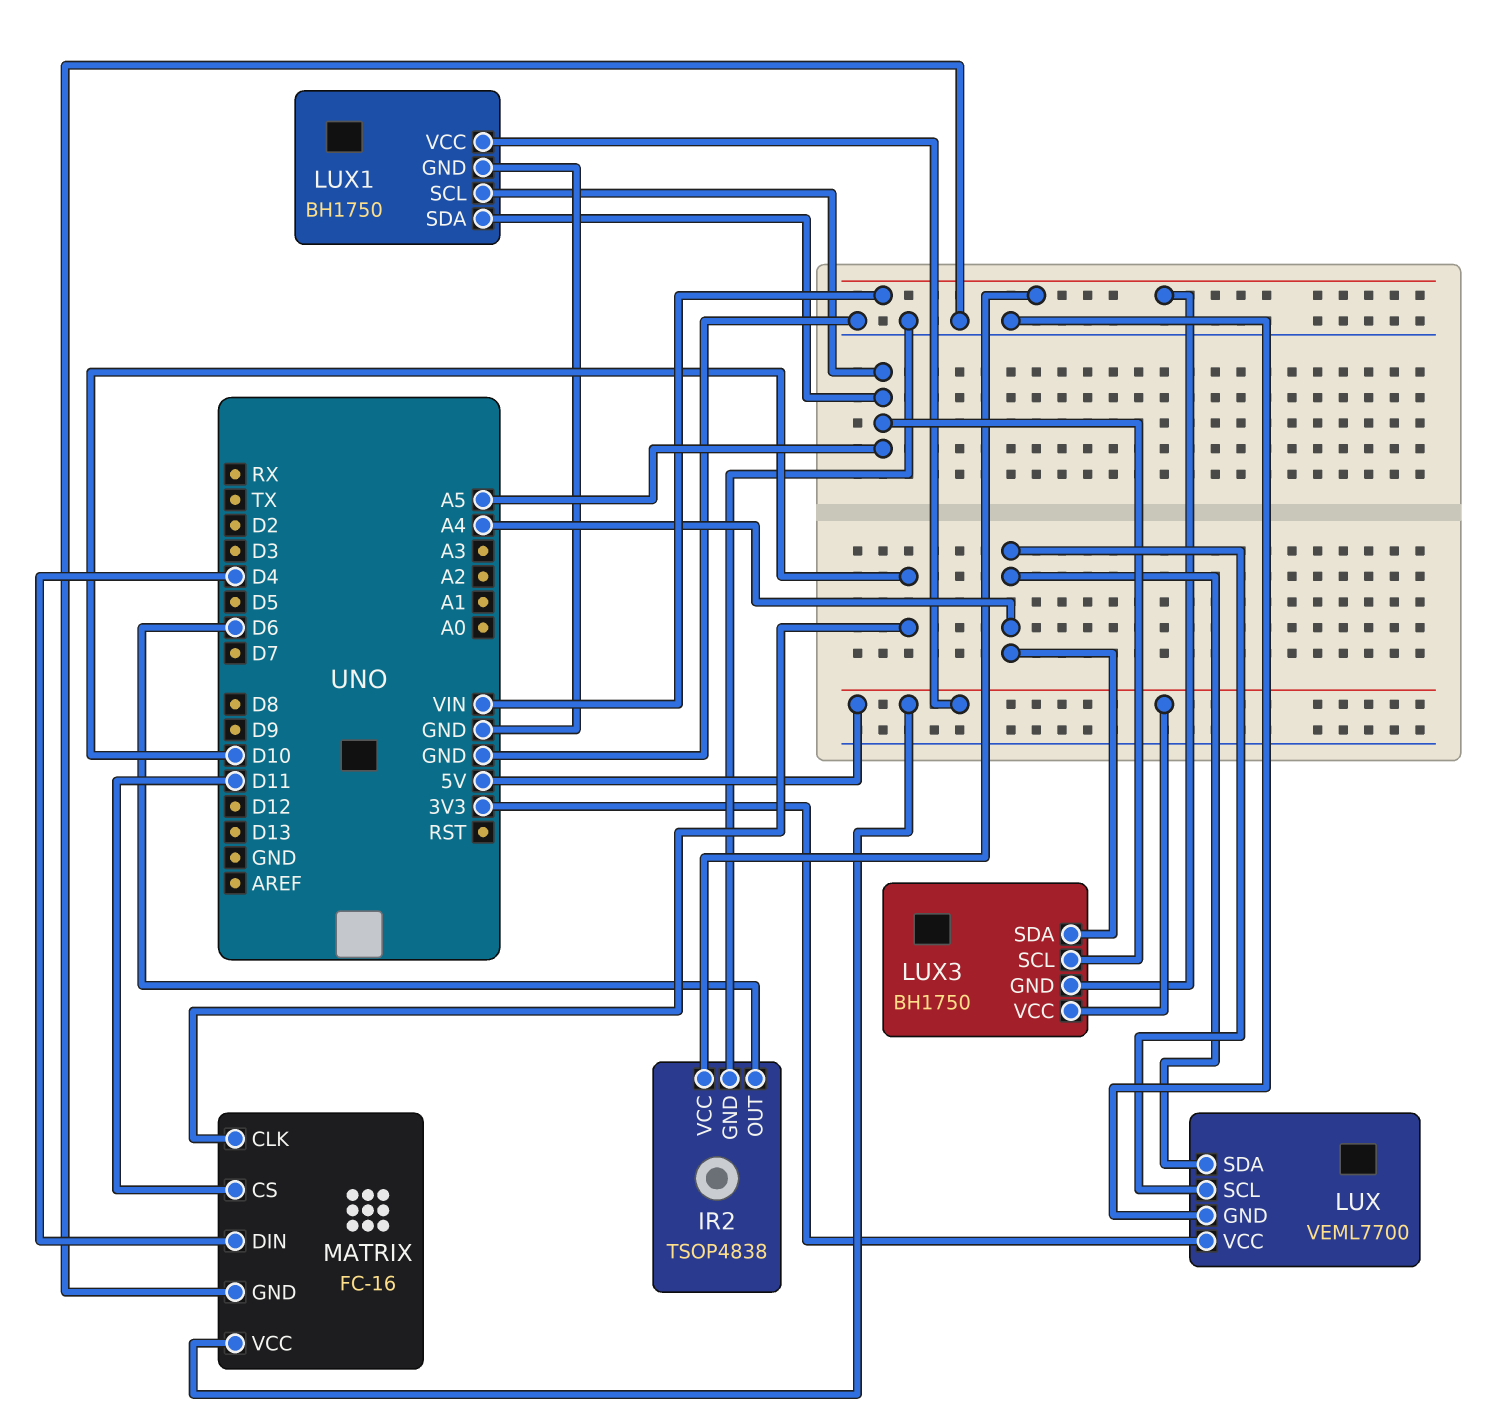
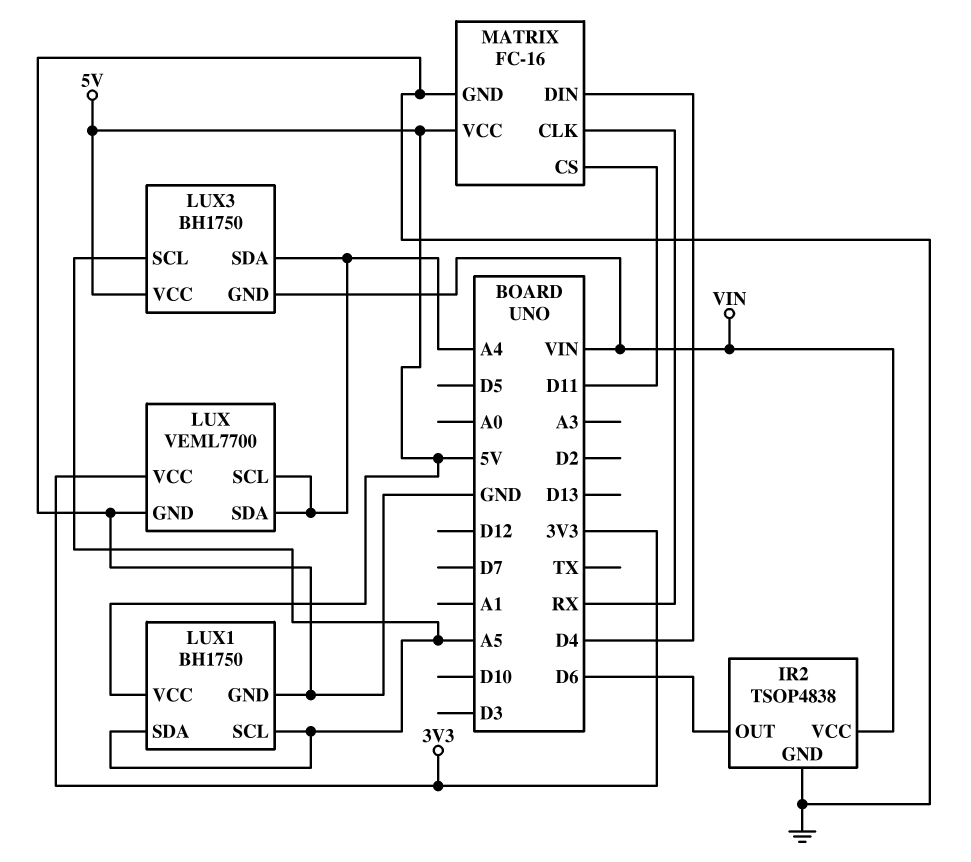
MATRIX pin CLK: D10 -> RX

